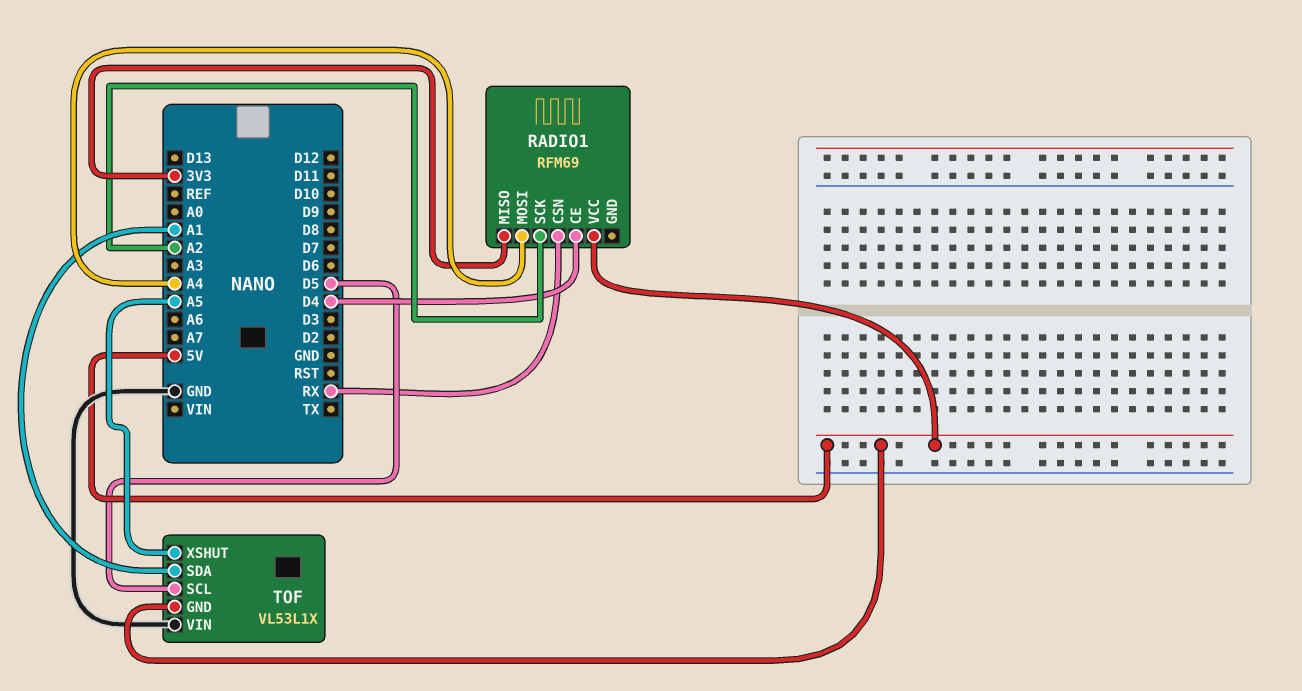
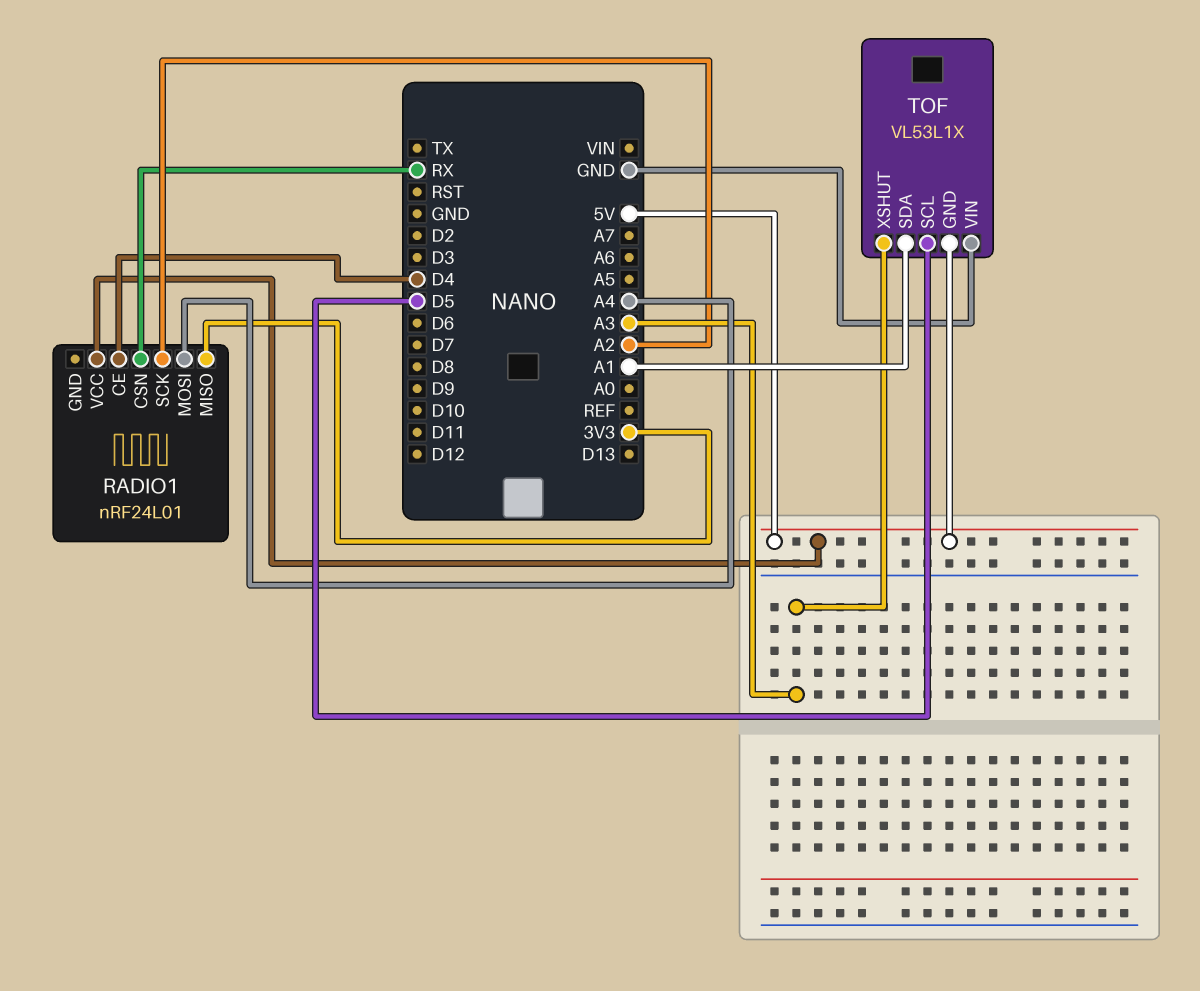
RADIO1: RFM69 -> nRF24L01
TOF pin XSHUT: A5 -> A3

